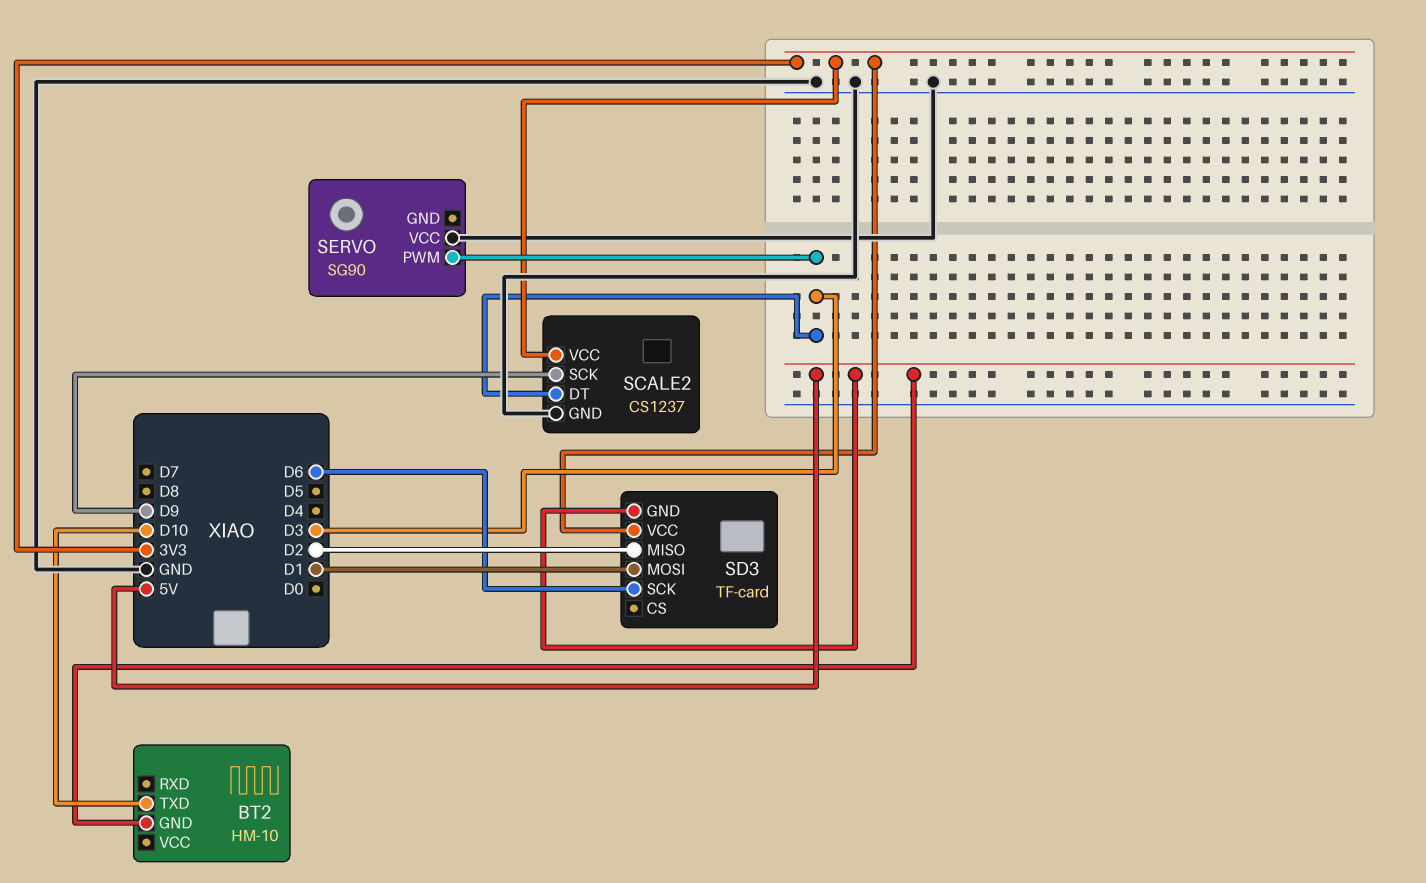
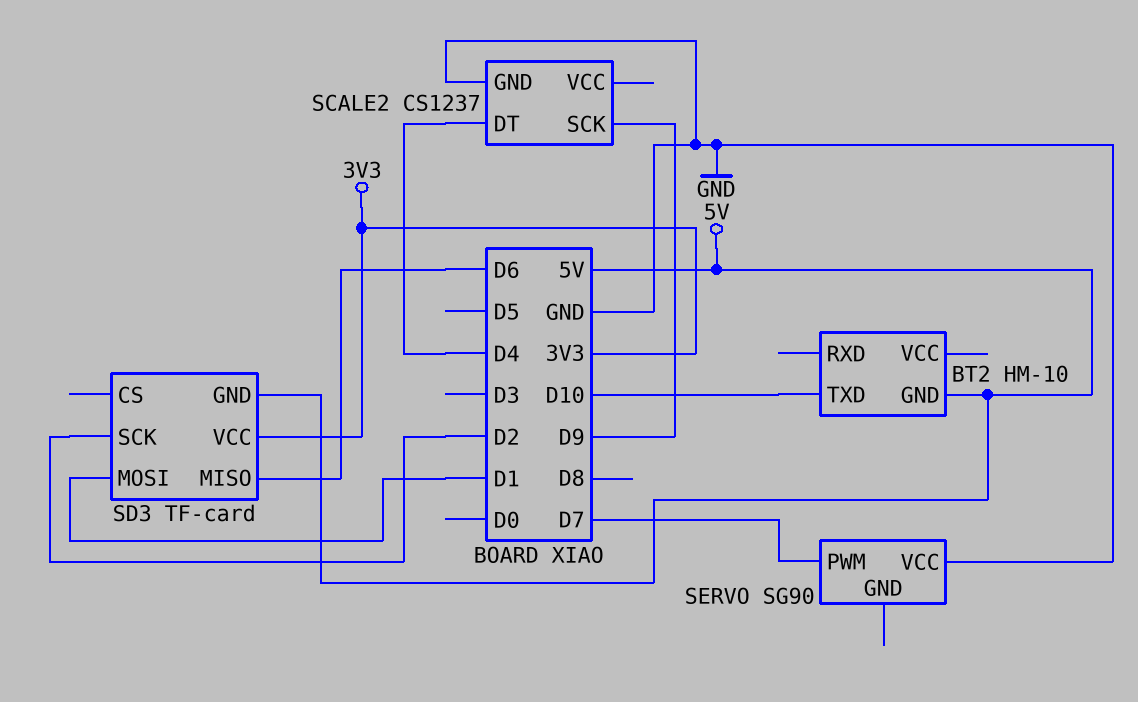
SCALE2 pin DT: D3 -> D4
SCALE2 pin VCC: 3V3 -> none
SD3 pin MISO: D2 -> D6
SD3 pin SCK: D6 -> D2
SERVO pin PWM: D3 -> D7

